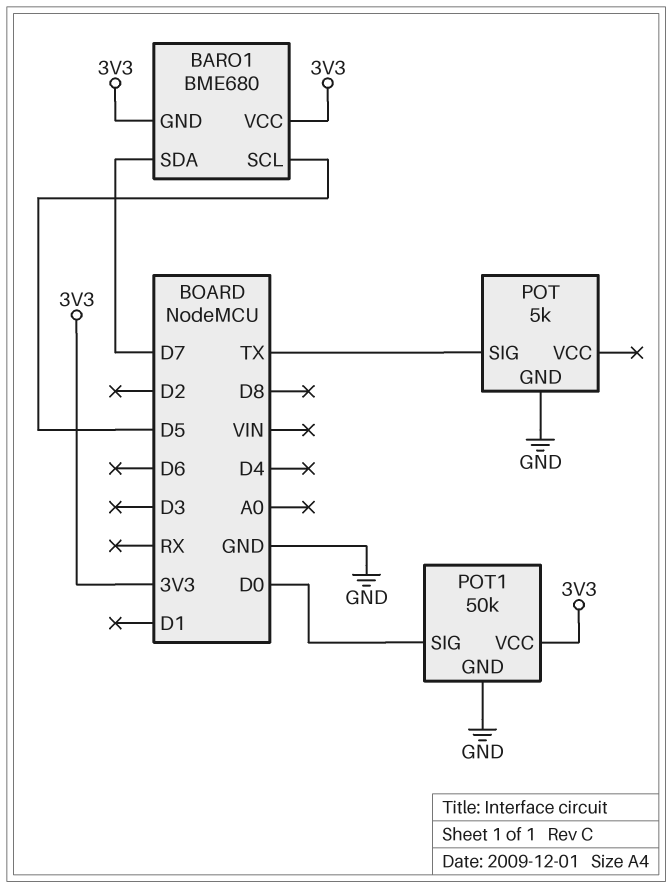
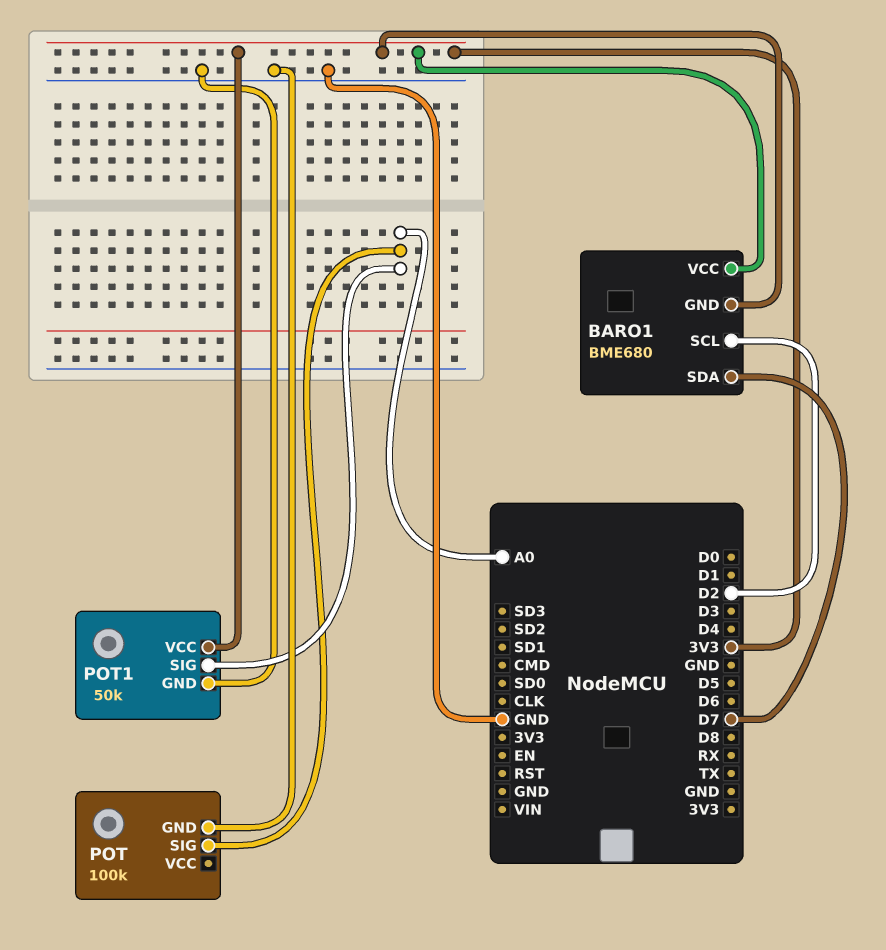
BARO1 pin SCL: D5 -> D2
POT: 5k -> 100k
POT pin SIG: TX -> A0
POT1 pin SIG: D0 -> A0

